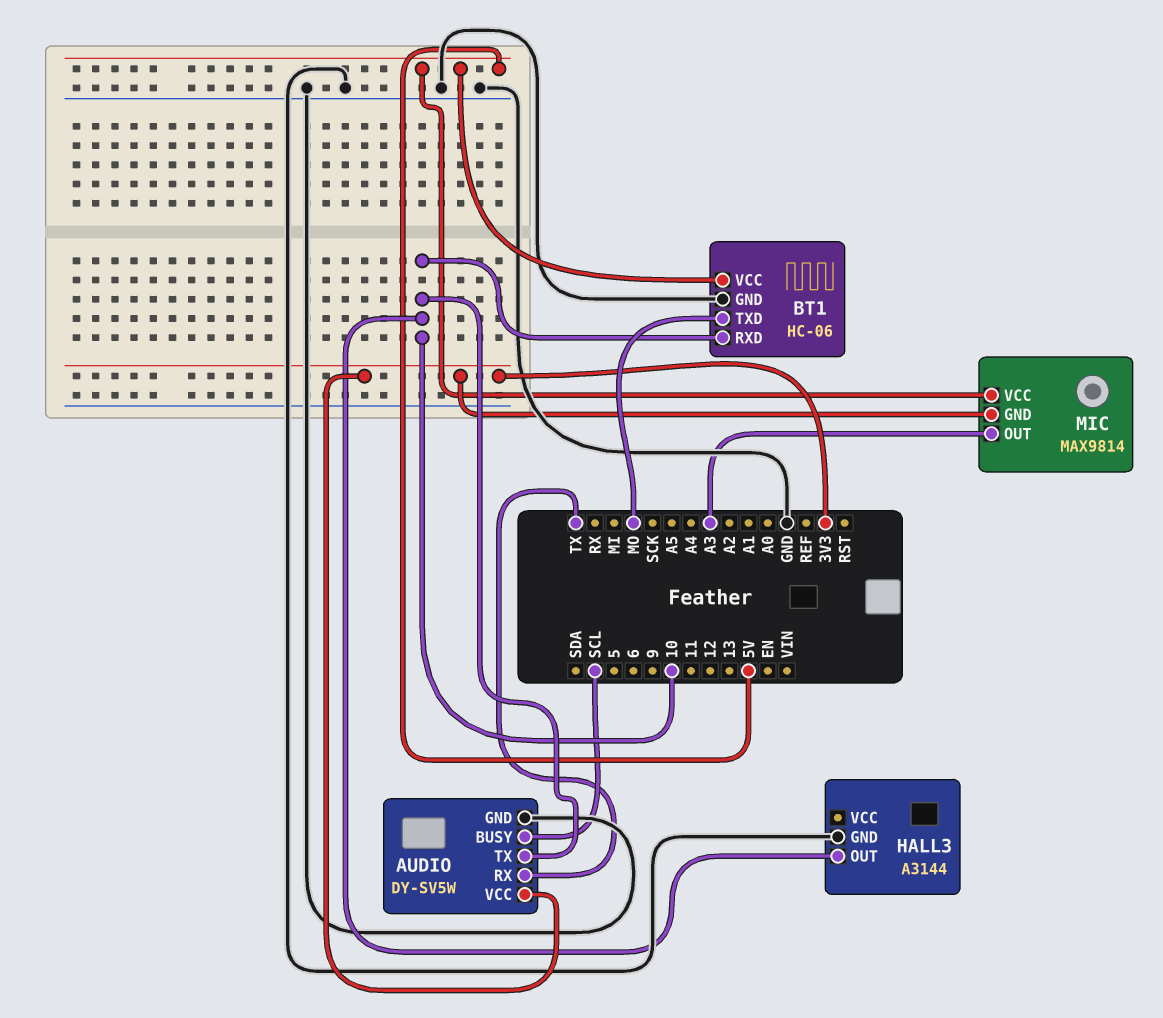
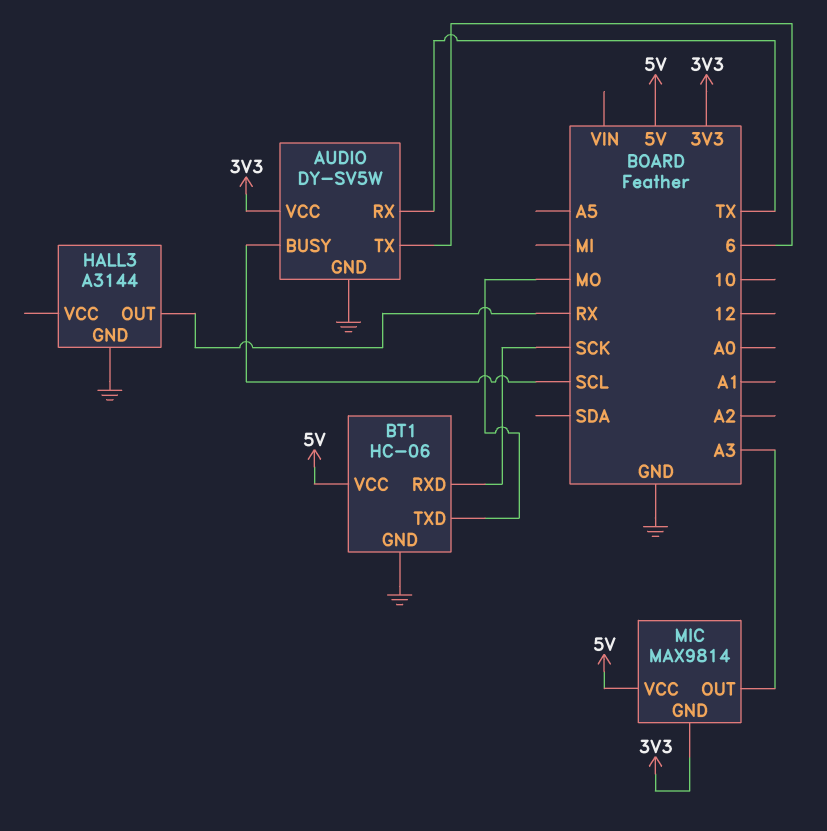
AUDIO pin TX: 10 -> 6
BT1 pin RXD: 10 -> SCK
HALL3 pin OUT: 10 -> RX

